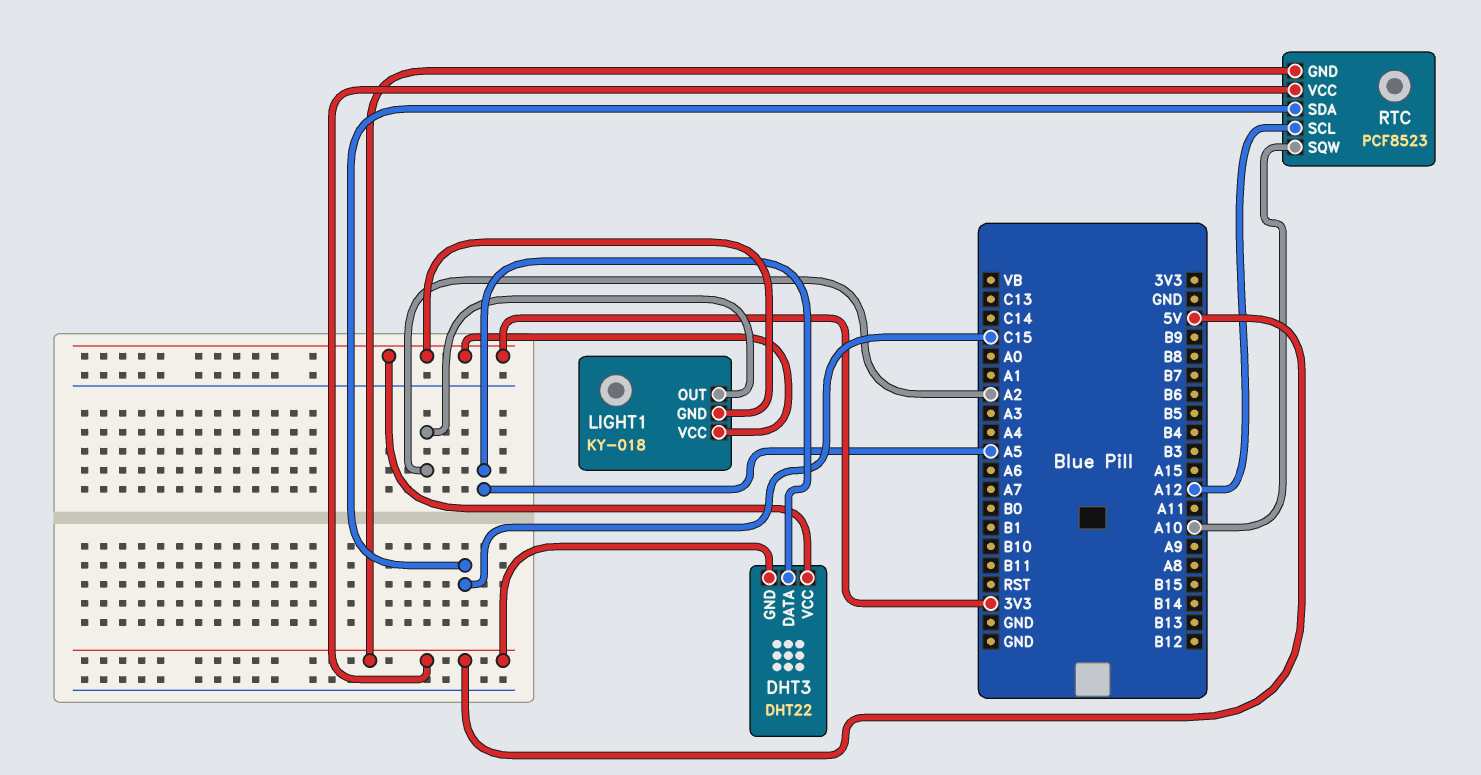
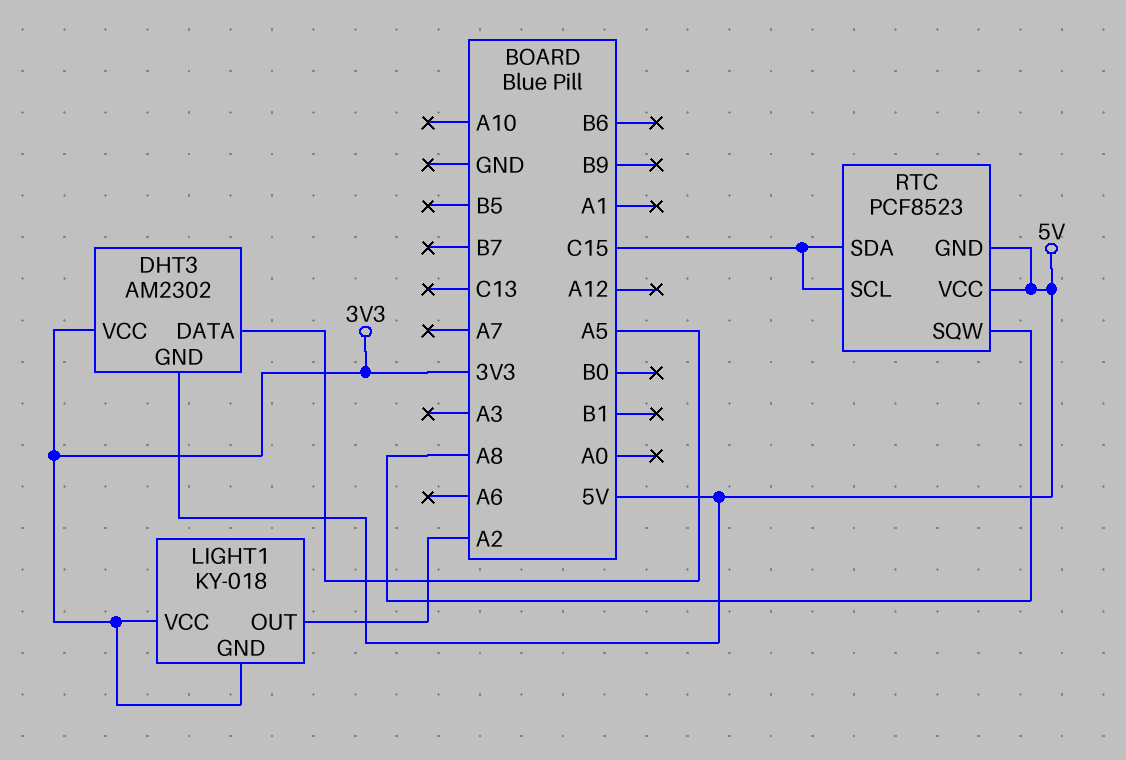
DHT3: DHT22 -> AM2302
RTC pin SCL: A12 -> C15
RTC pin SQW: A10 -> A8

